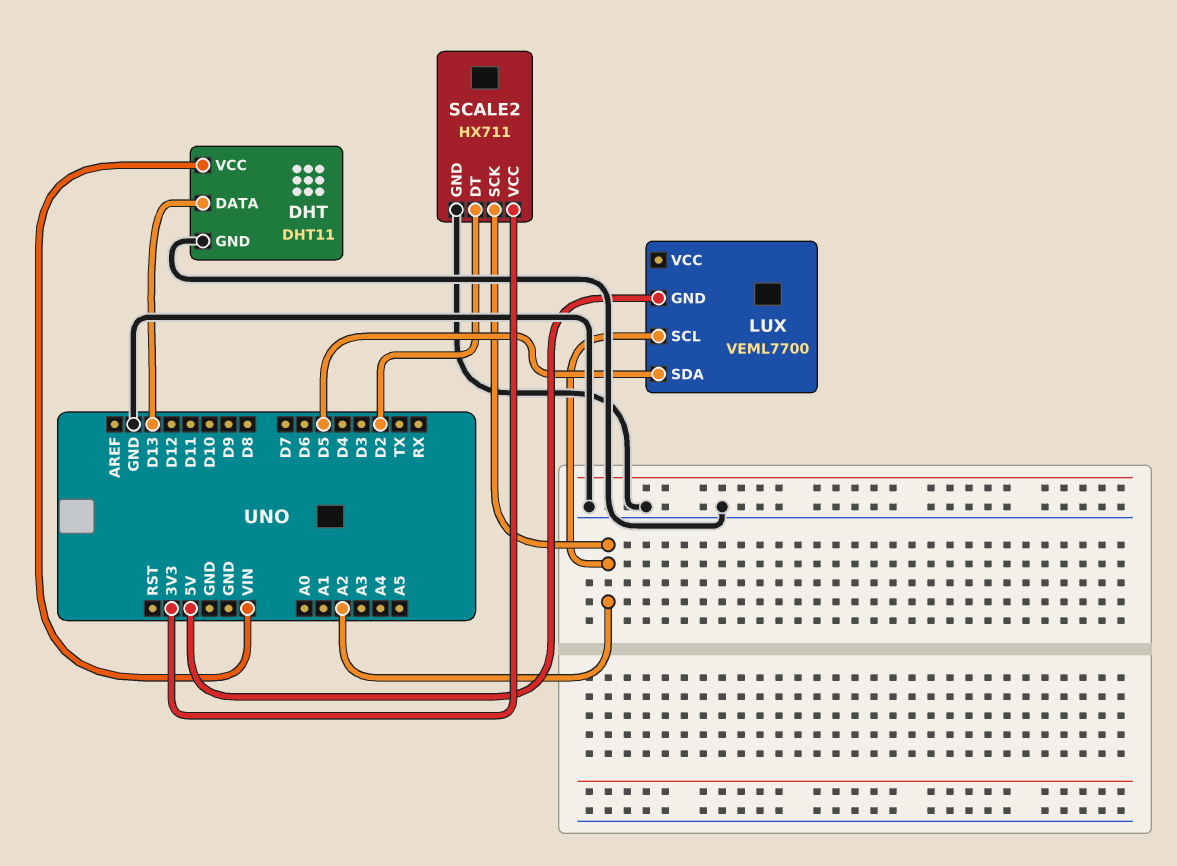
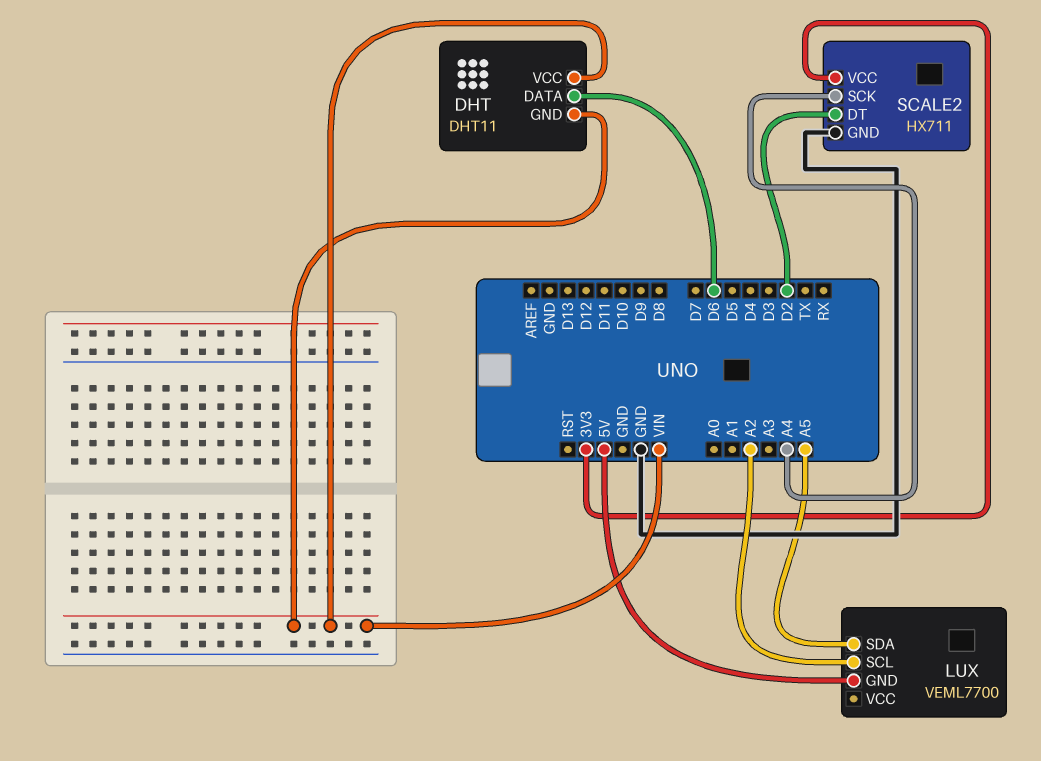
DHT pin DATA: D13 -> D6
DHT pin GND: GND -> VIN
LUX pin SDA: D5 -> A5
SCALE2 pin SCK: A2 -> A4

